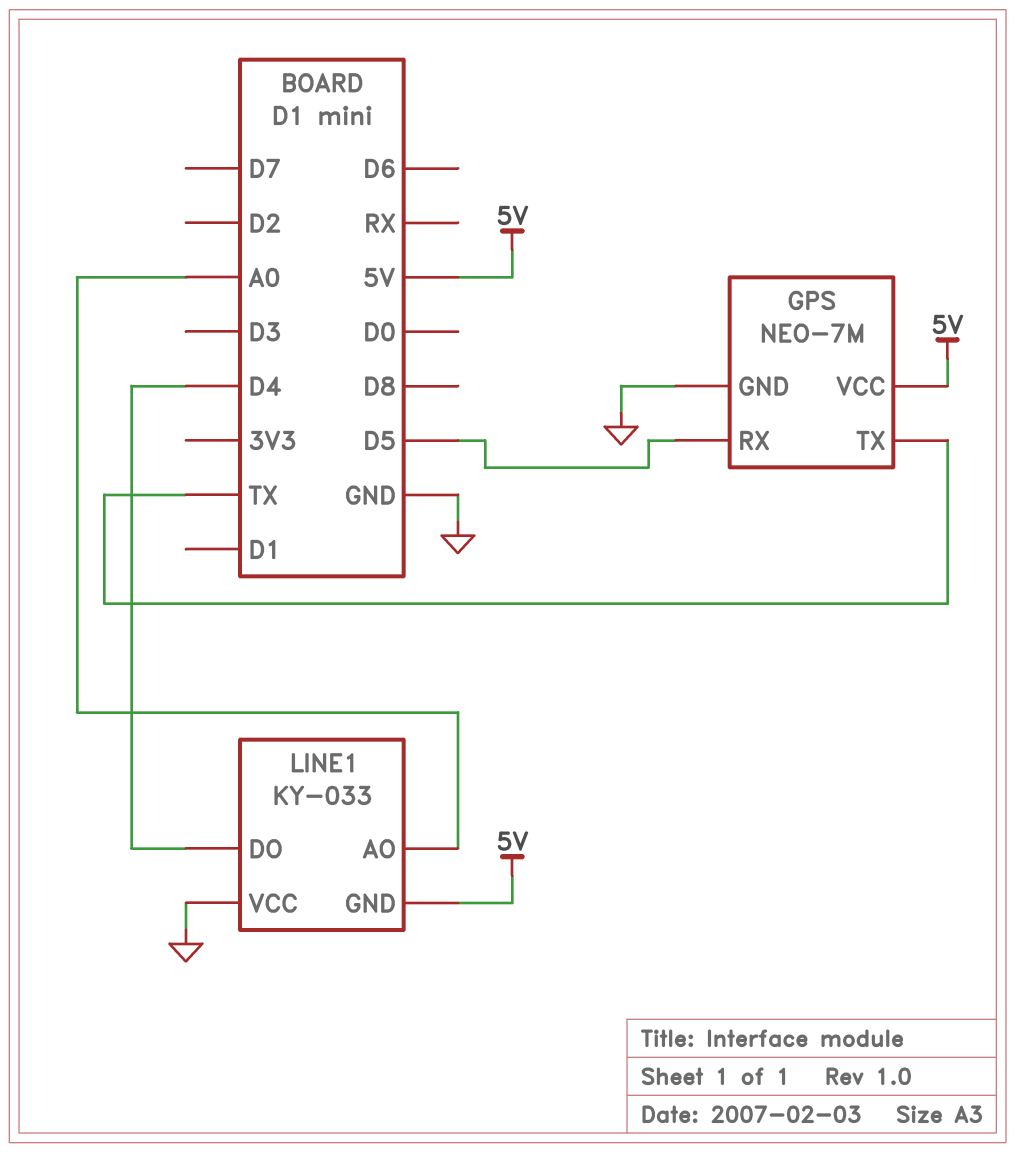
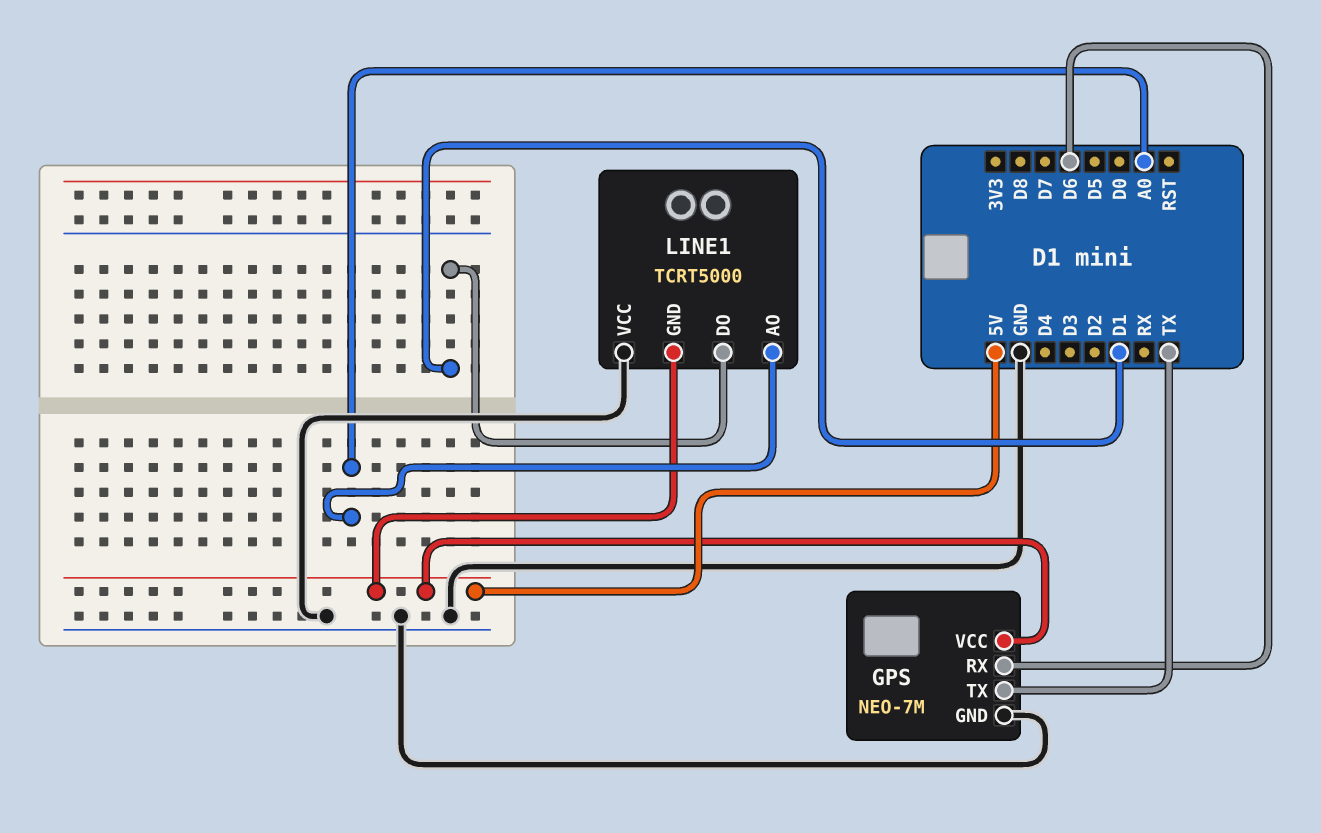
GPS pin RX: D5 -> D6
LINE1: KY-033 -> TCRT5000
LINE1 pin DO: D4 -> D1

